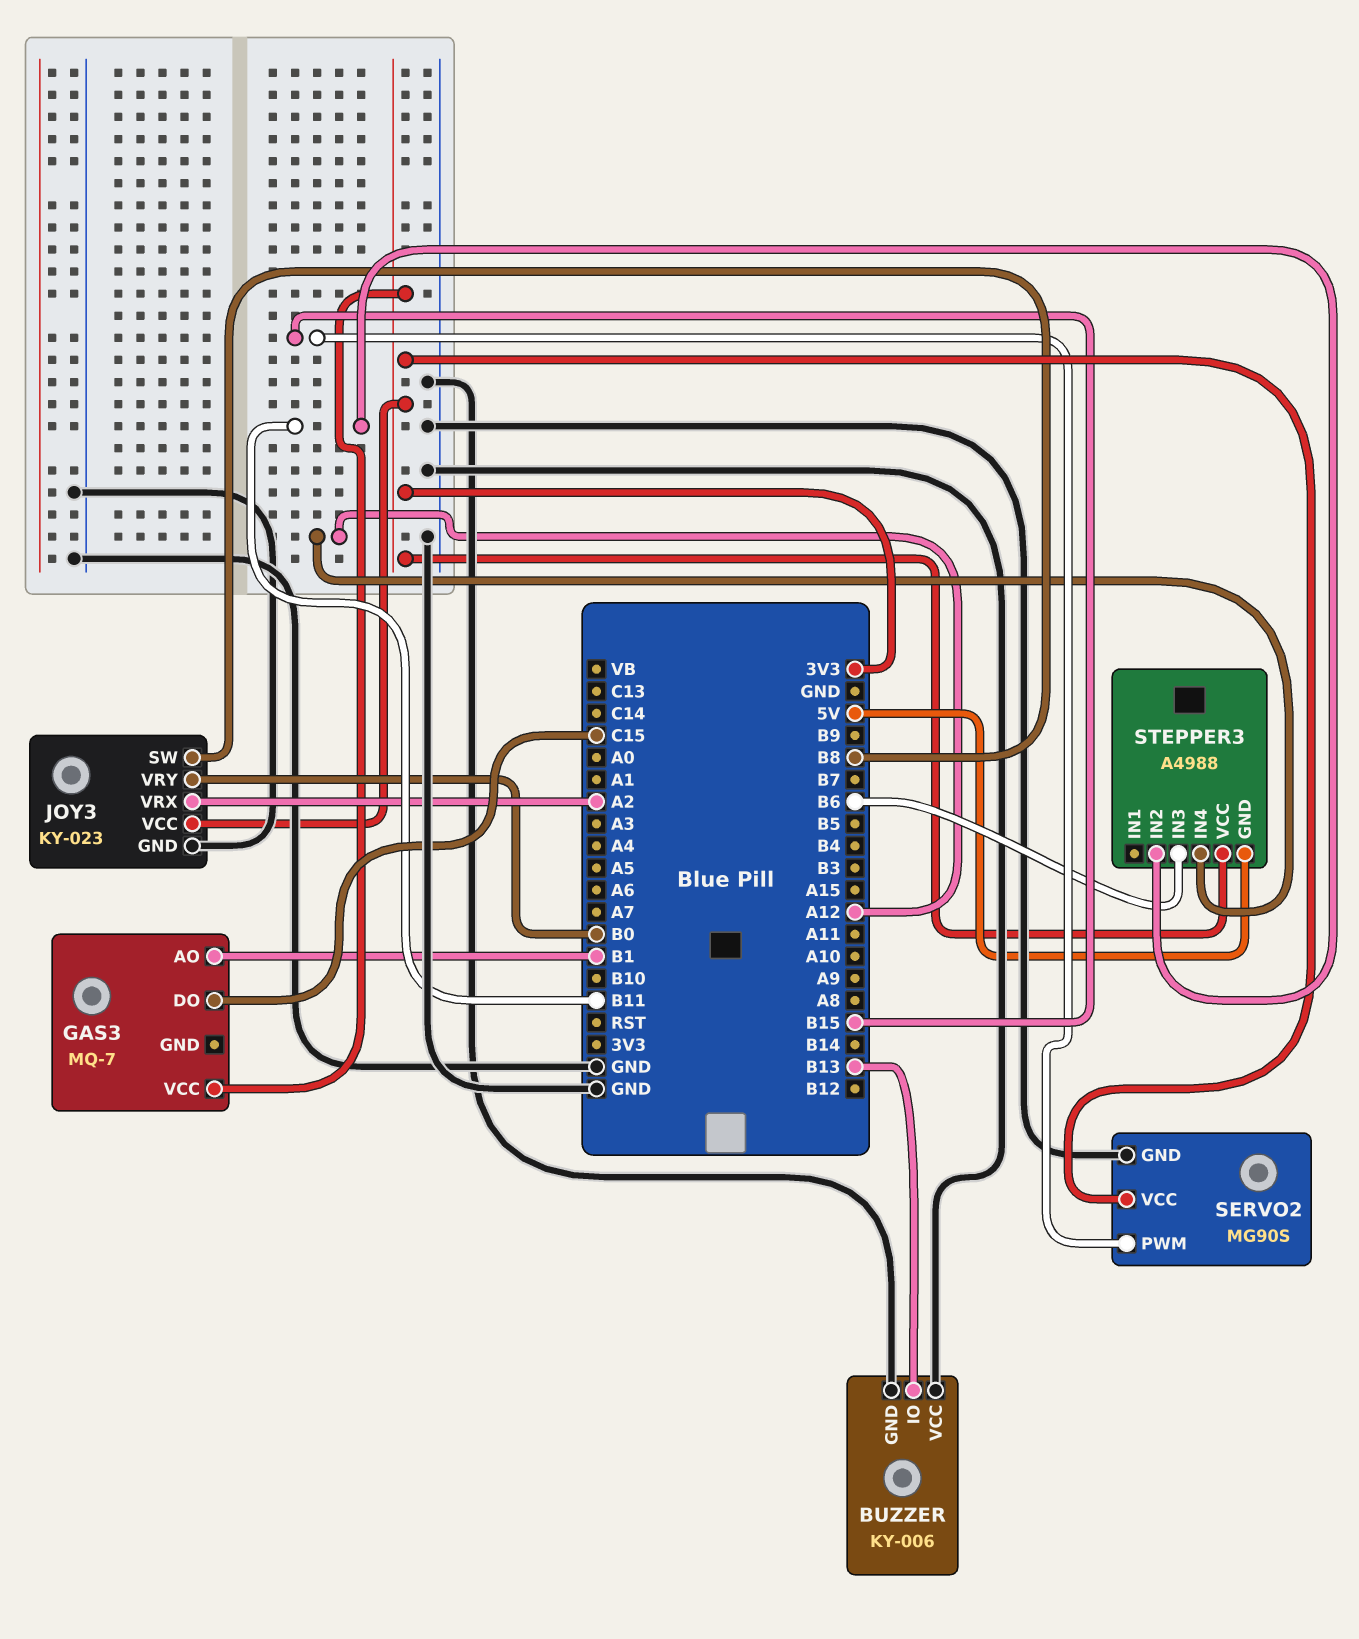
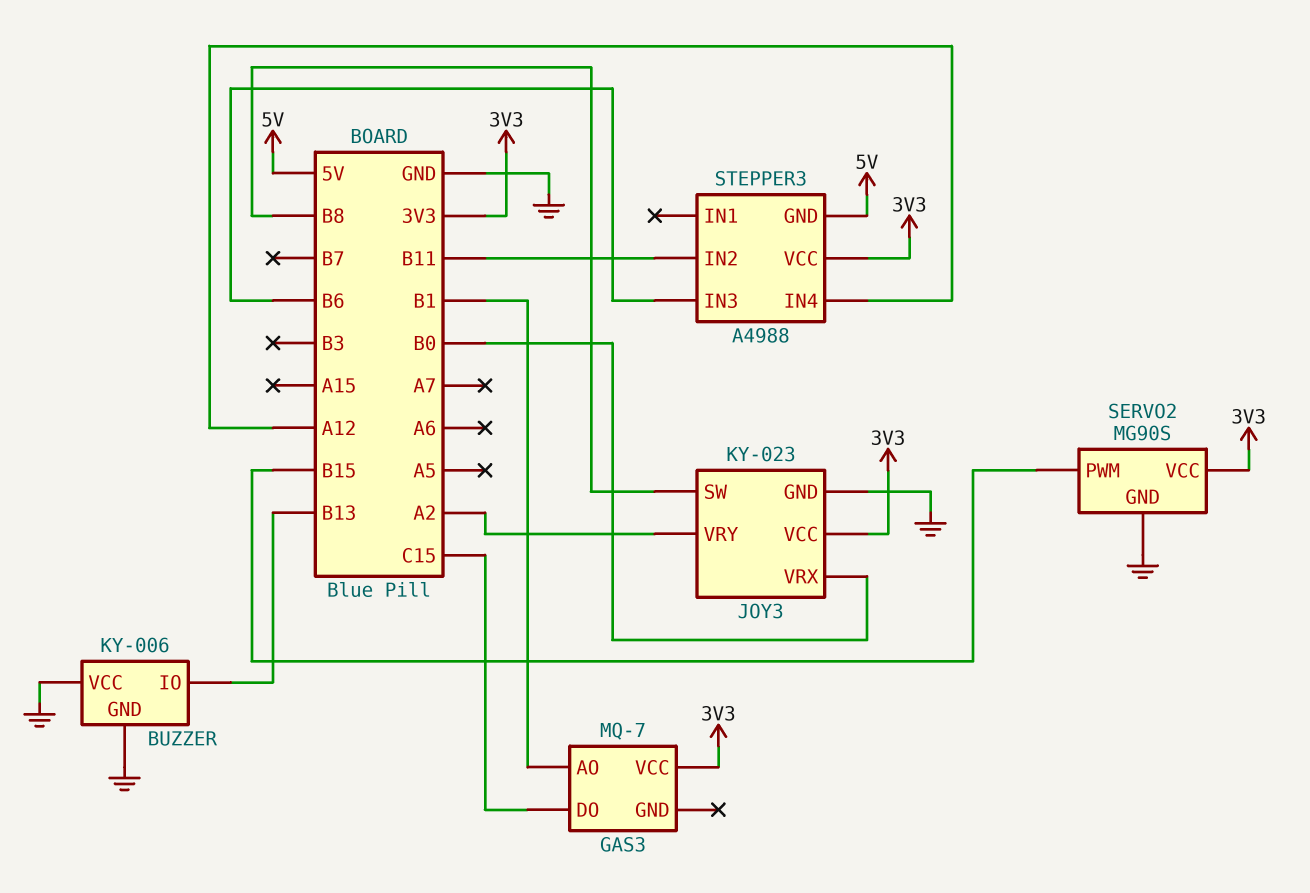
JOY3 pin VRX: A2 -> B0
JOY3 pin VRY: B0 -> A2

